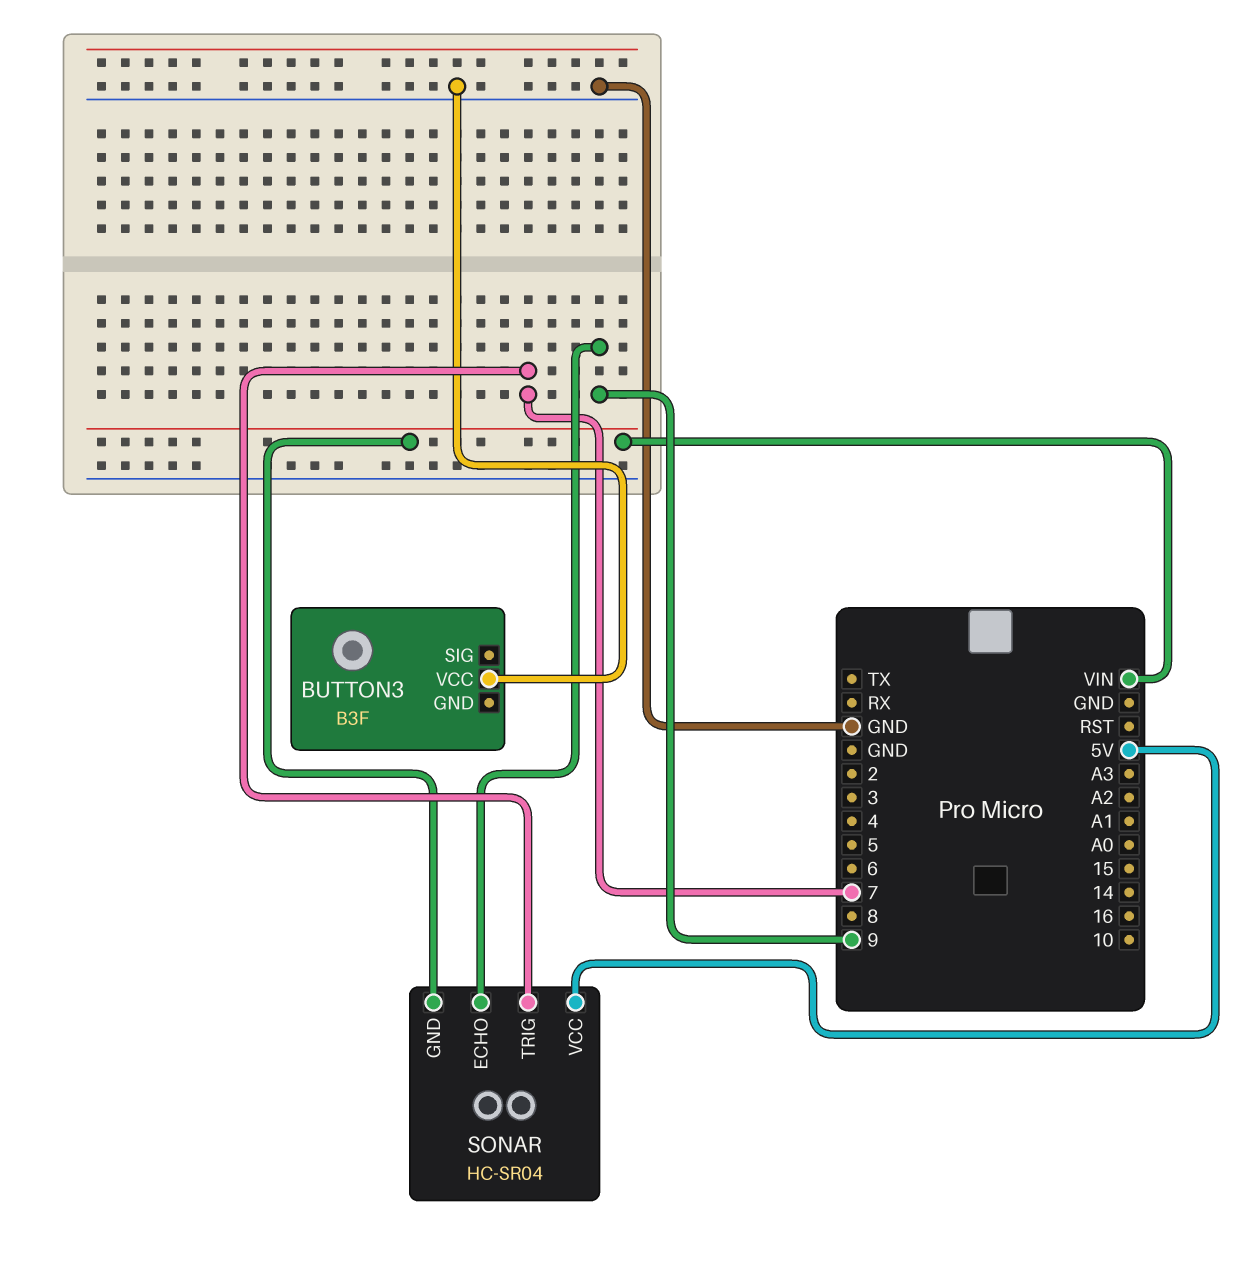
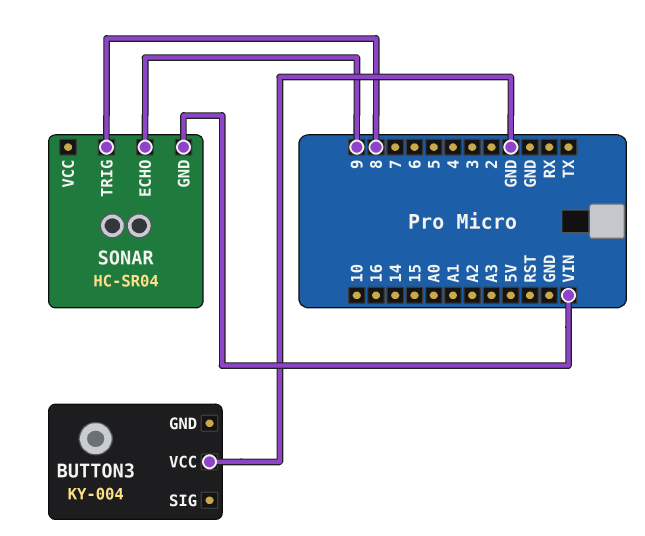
BUTTON3: B3F -> KY-004
SONAR pin TRIG: 7 -> 8
SONAR pin VCC: 5V -> none

